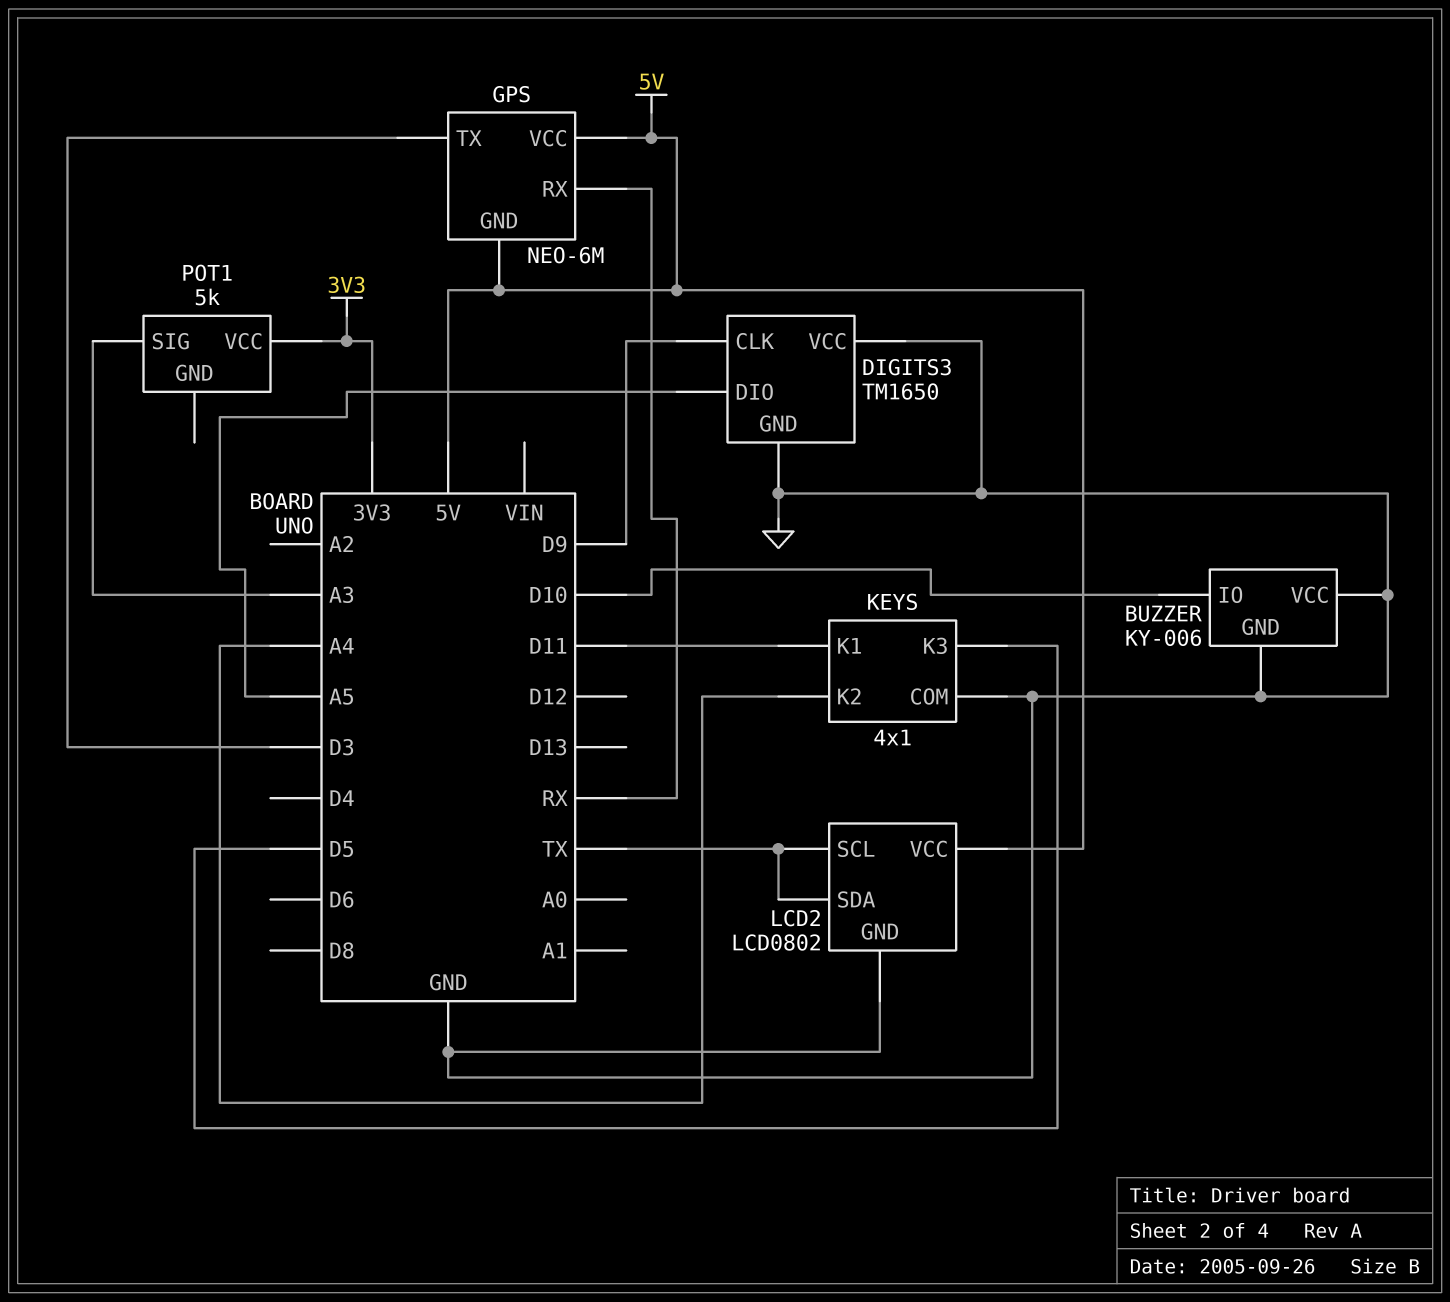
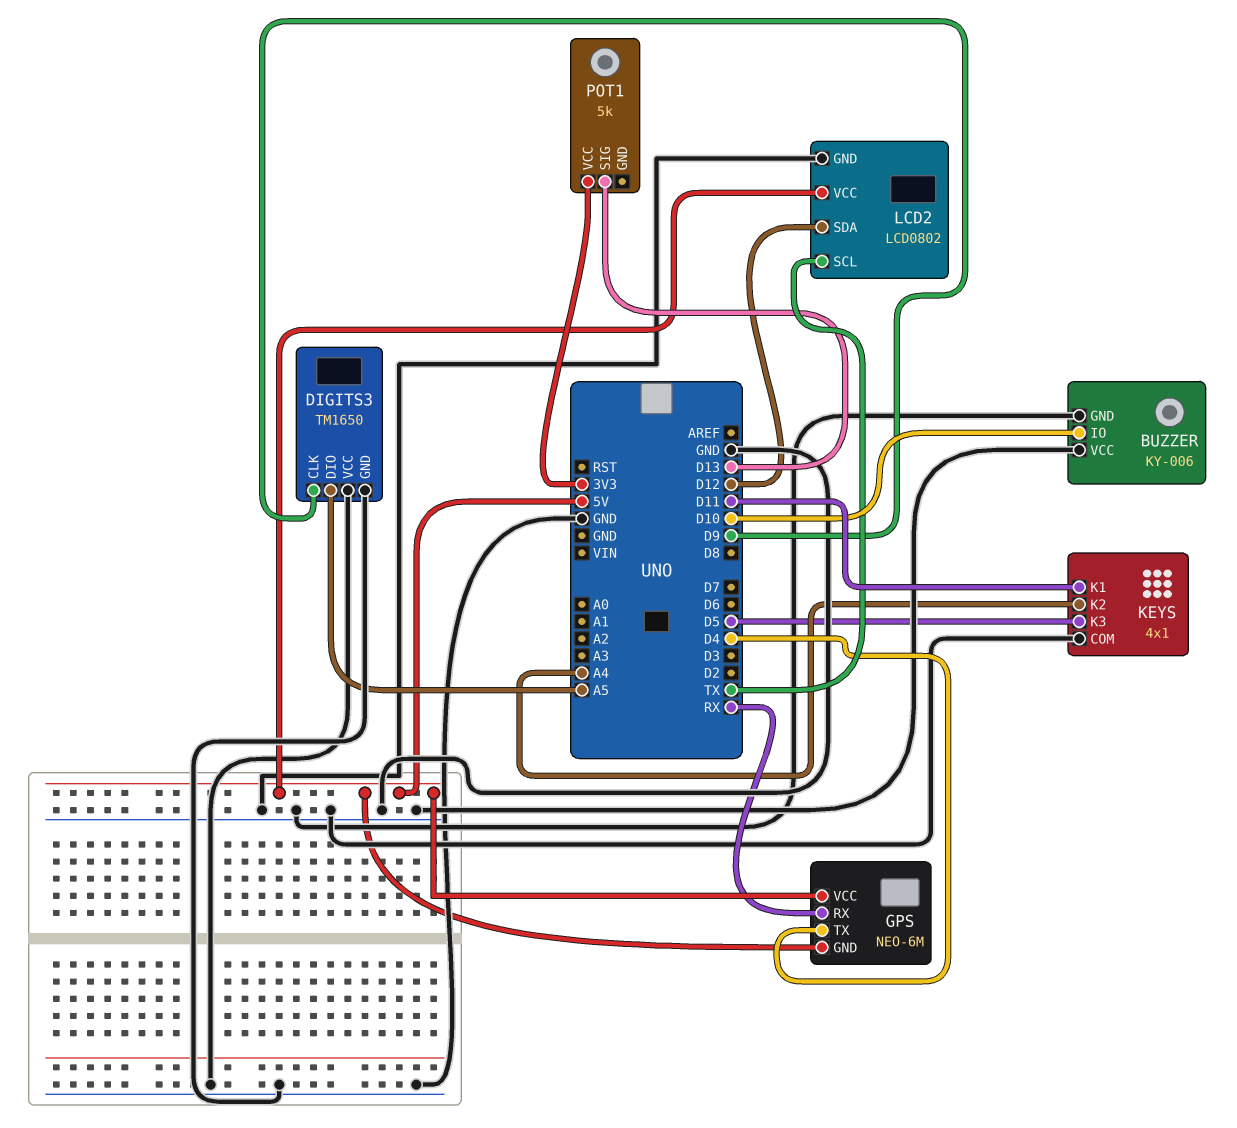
GPS pin TX: D3 -> D4
LCD2 pin SDA: TX -> D12
POT1 pin SIG: A3 -> D13

